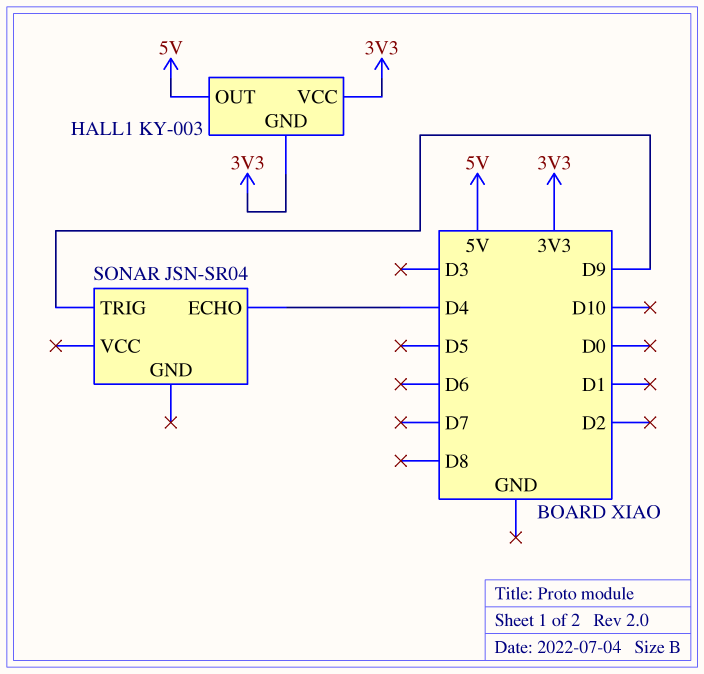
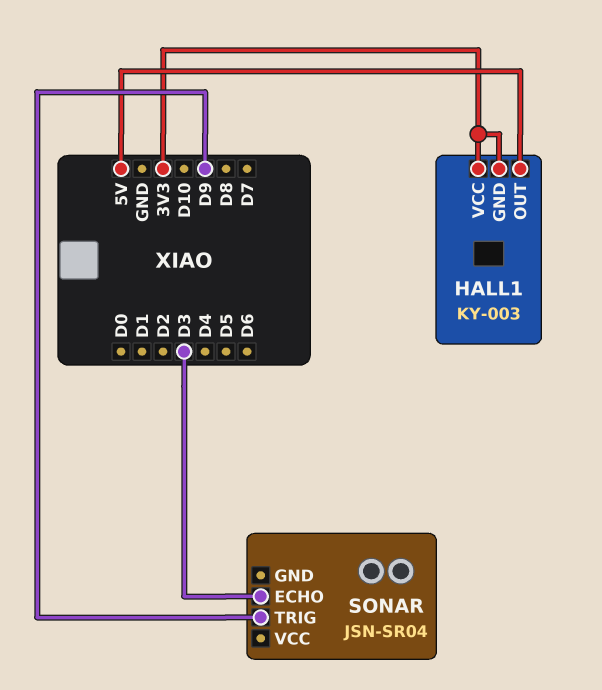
SONAR pin ECHO: D4 -> D3

